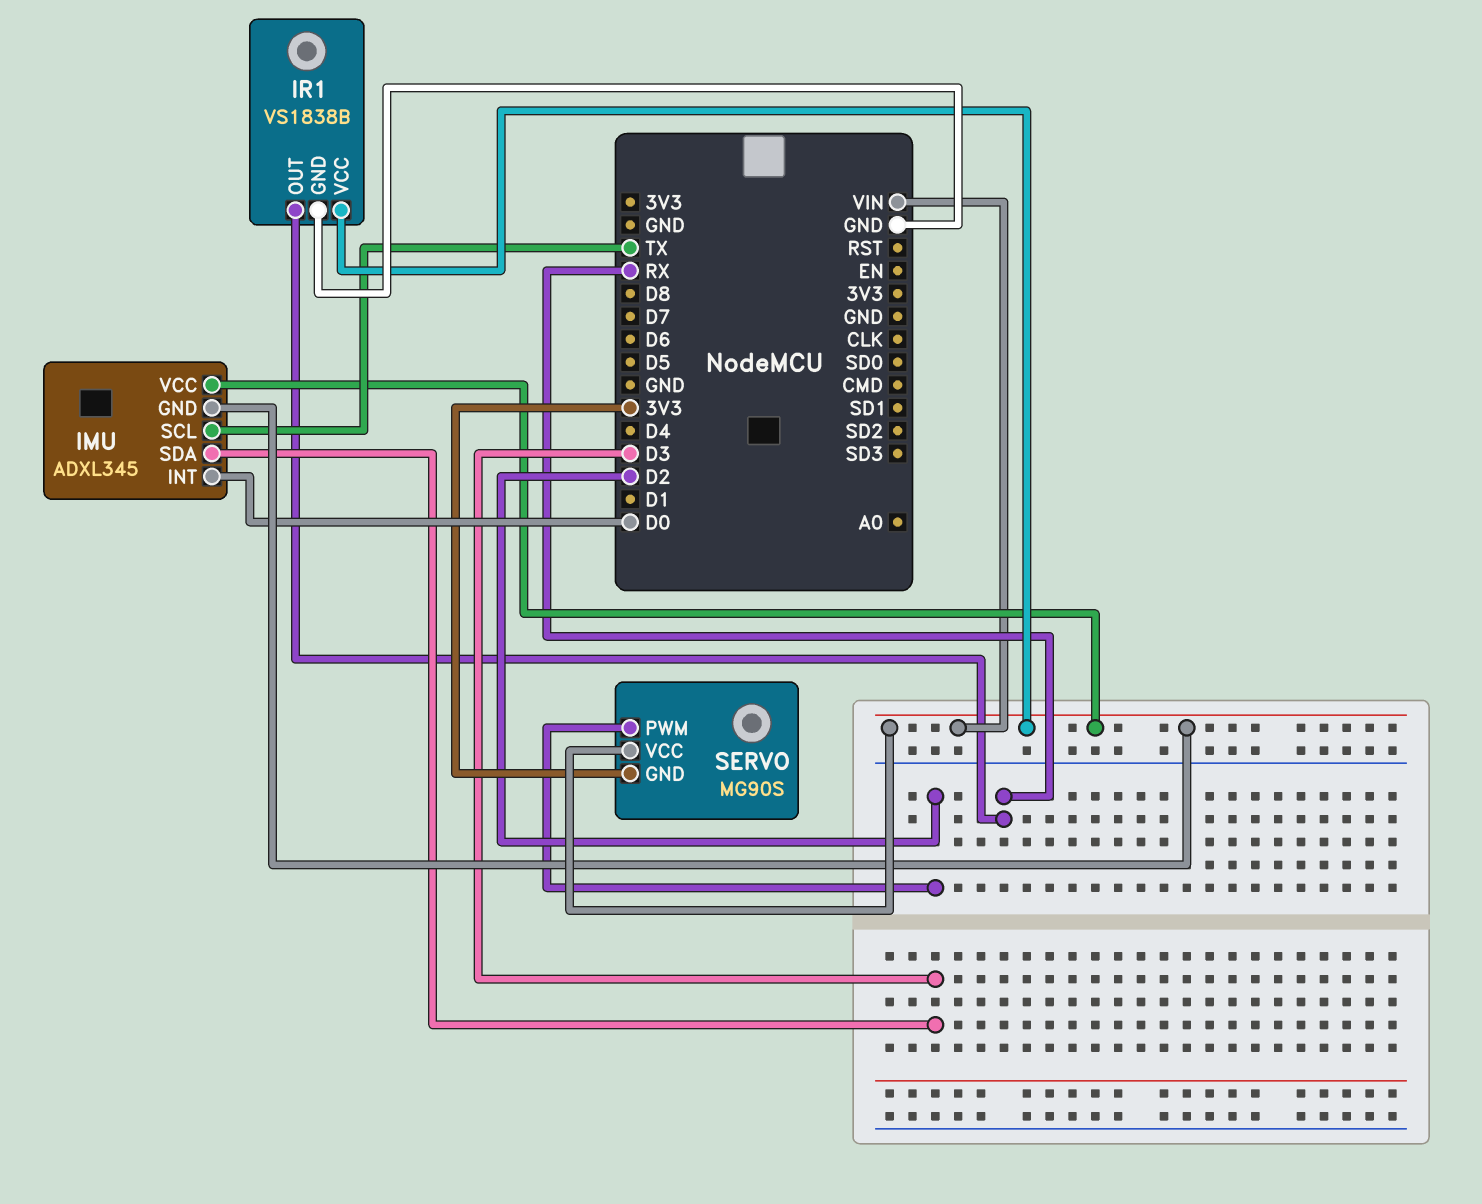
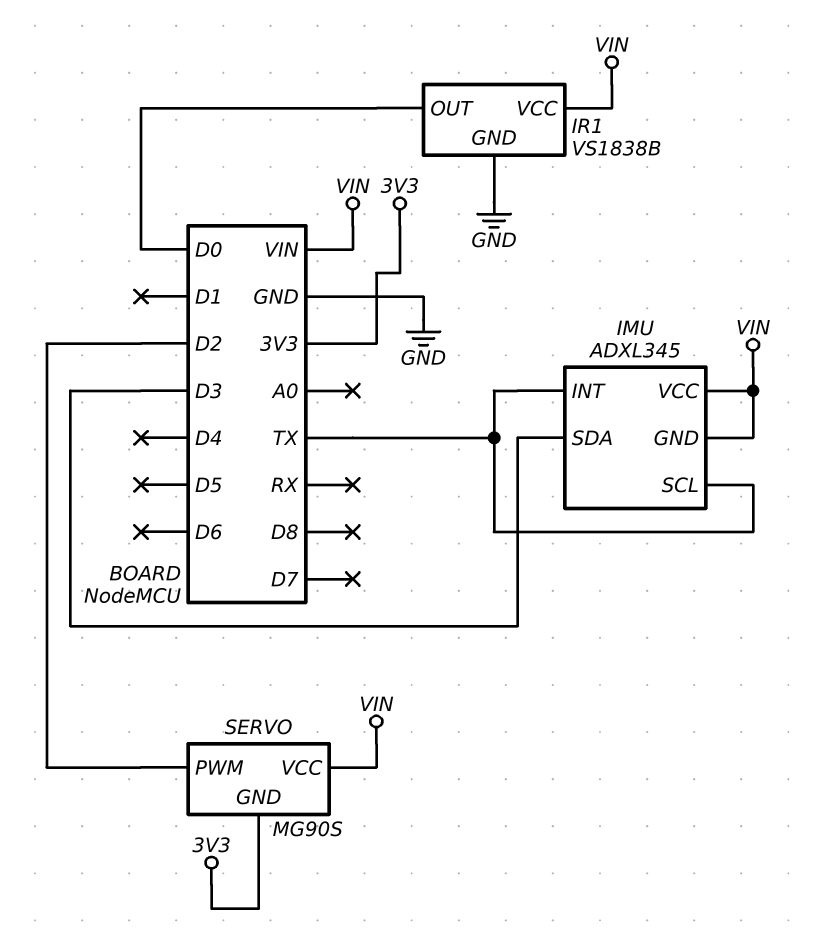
IMU pin INT: D0 -> TX
IR1 pin OUT: RX -> D0

